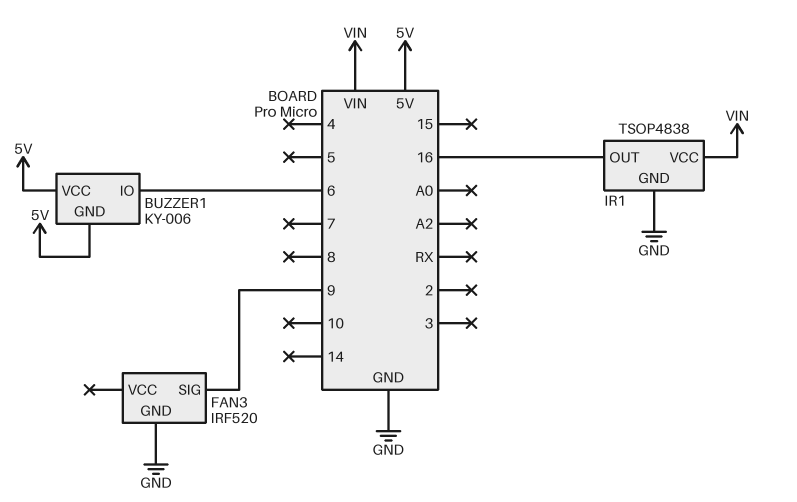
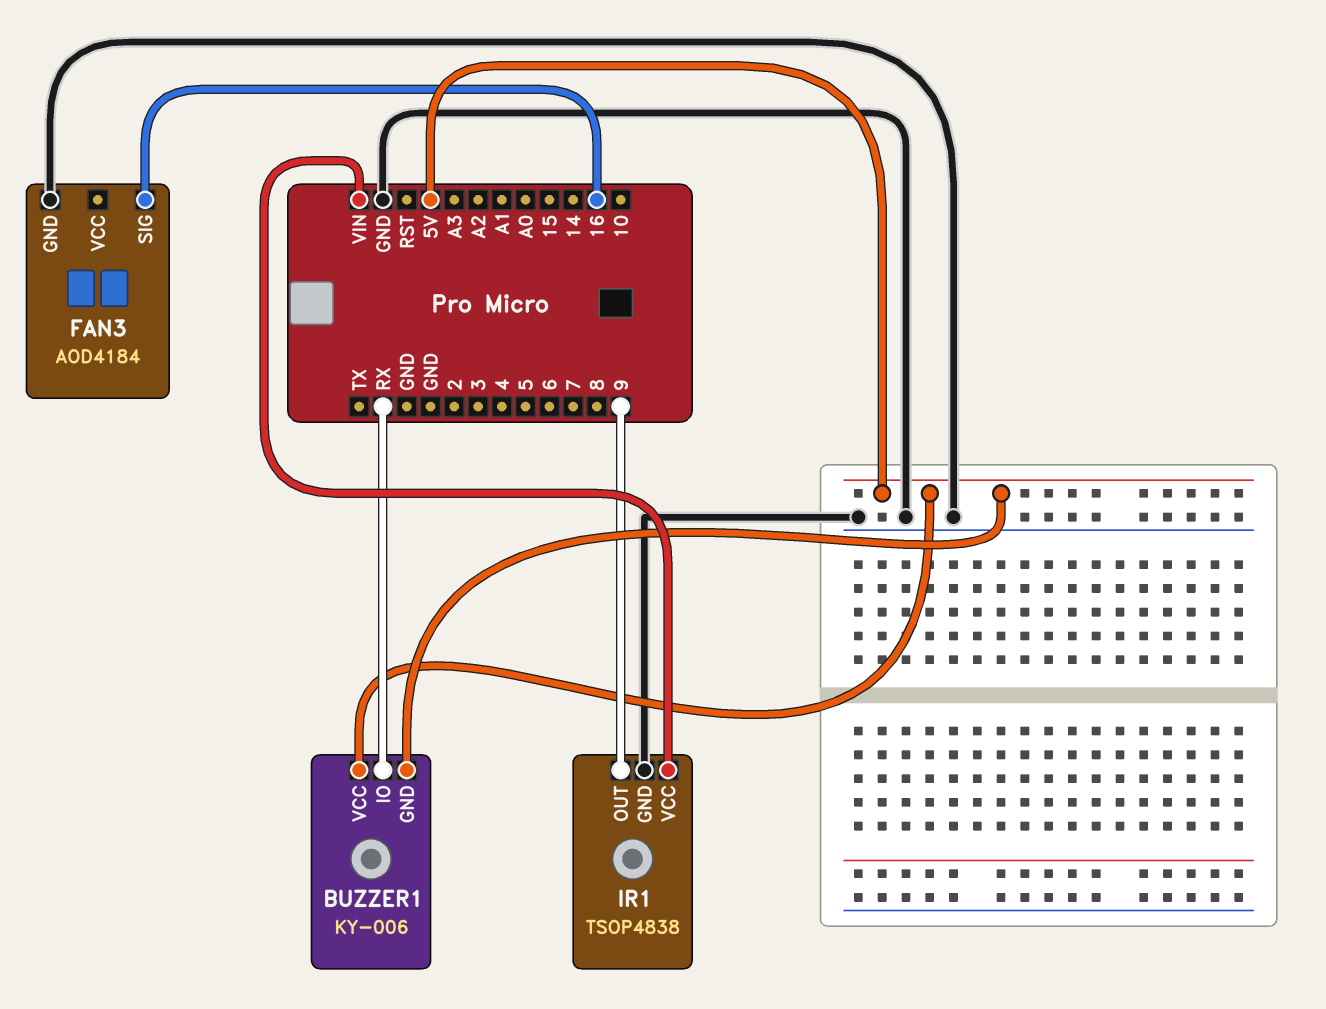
BUZZER1 pin IO: 6 -> RX
FAN3: IRF520 -> AOD4184
FAN3 pin SIG: 9 -> 16
IR1 pin OUT: 16 -> 9

